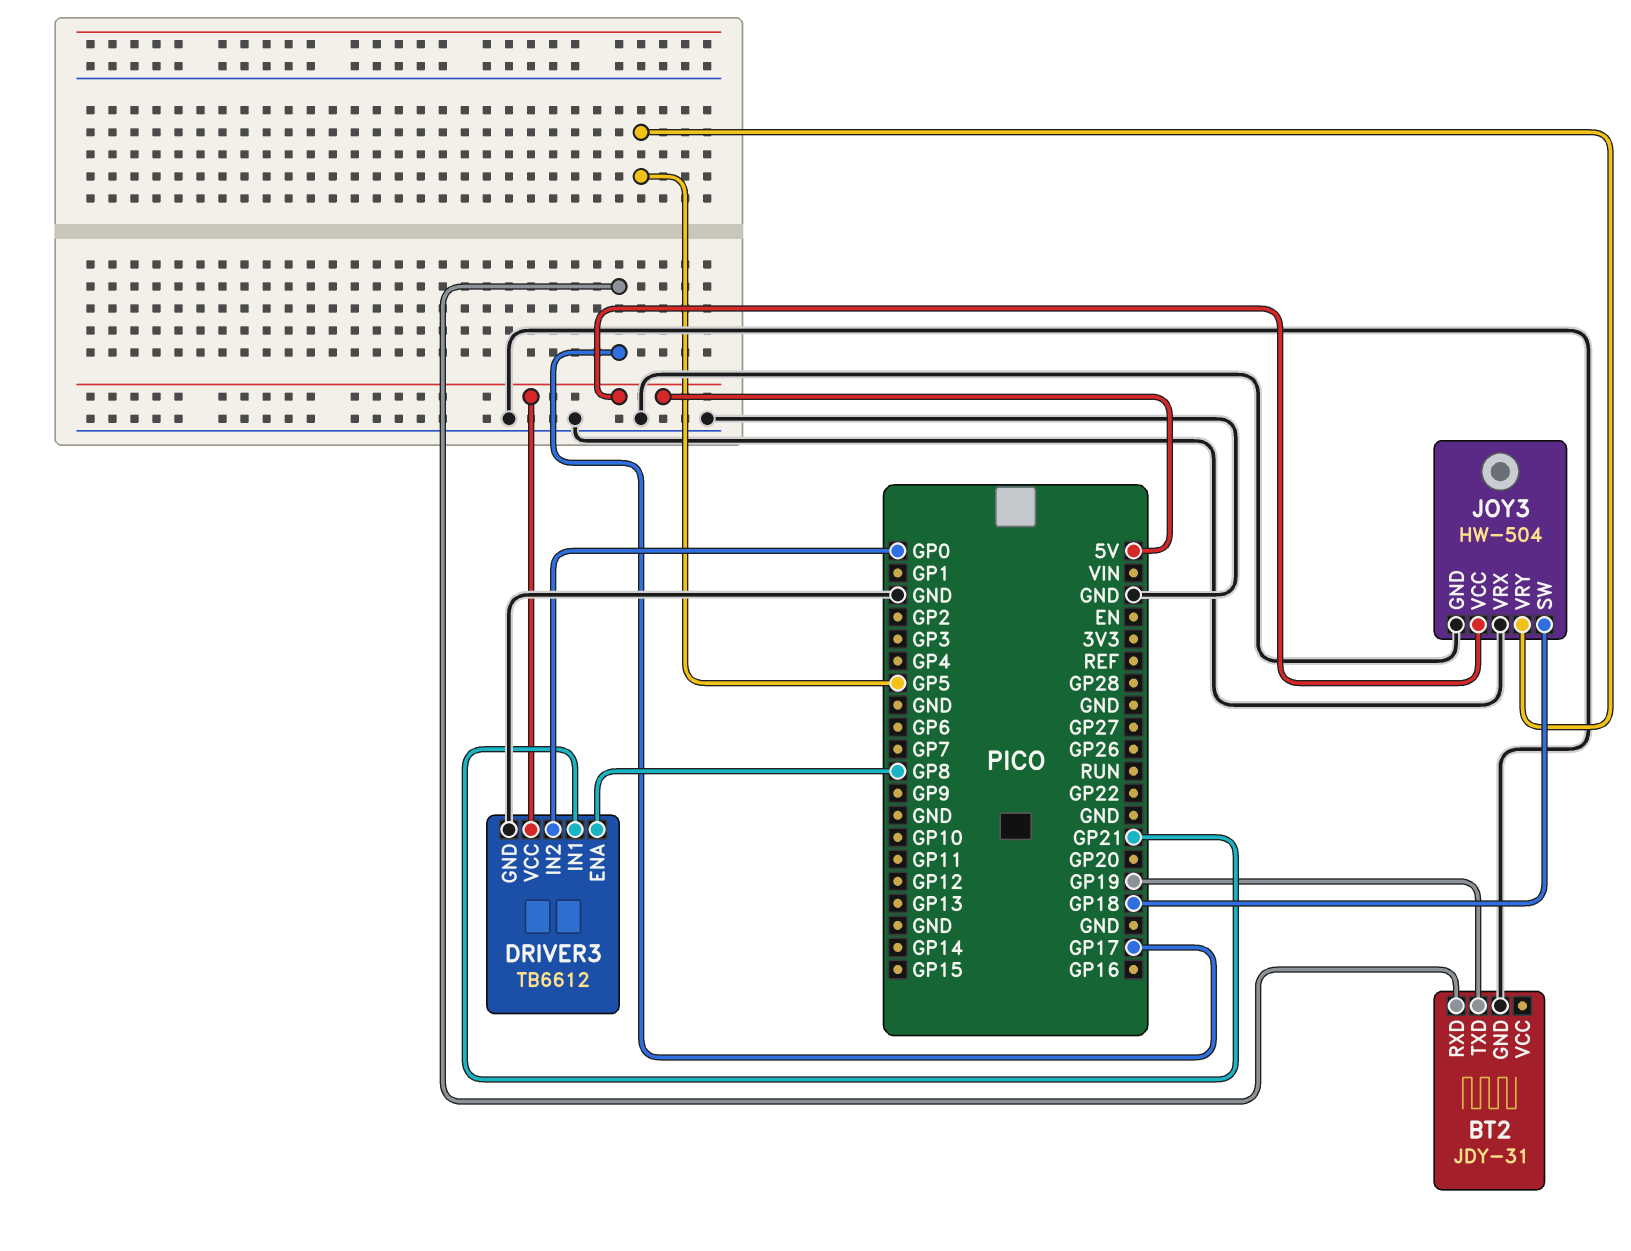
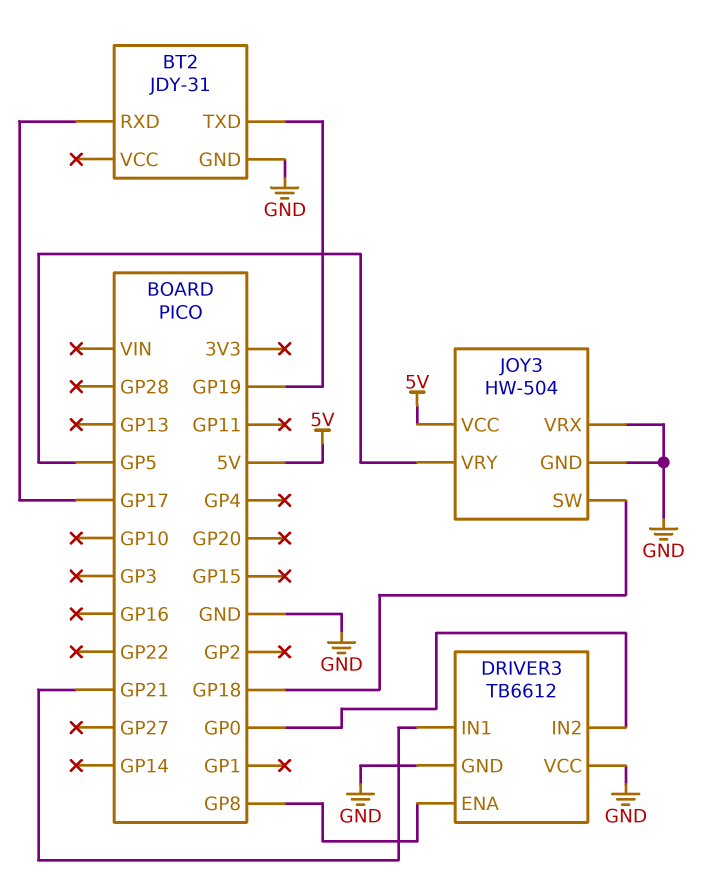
DRIVER3 pin VCC: 5V -> GND

